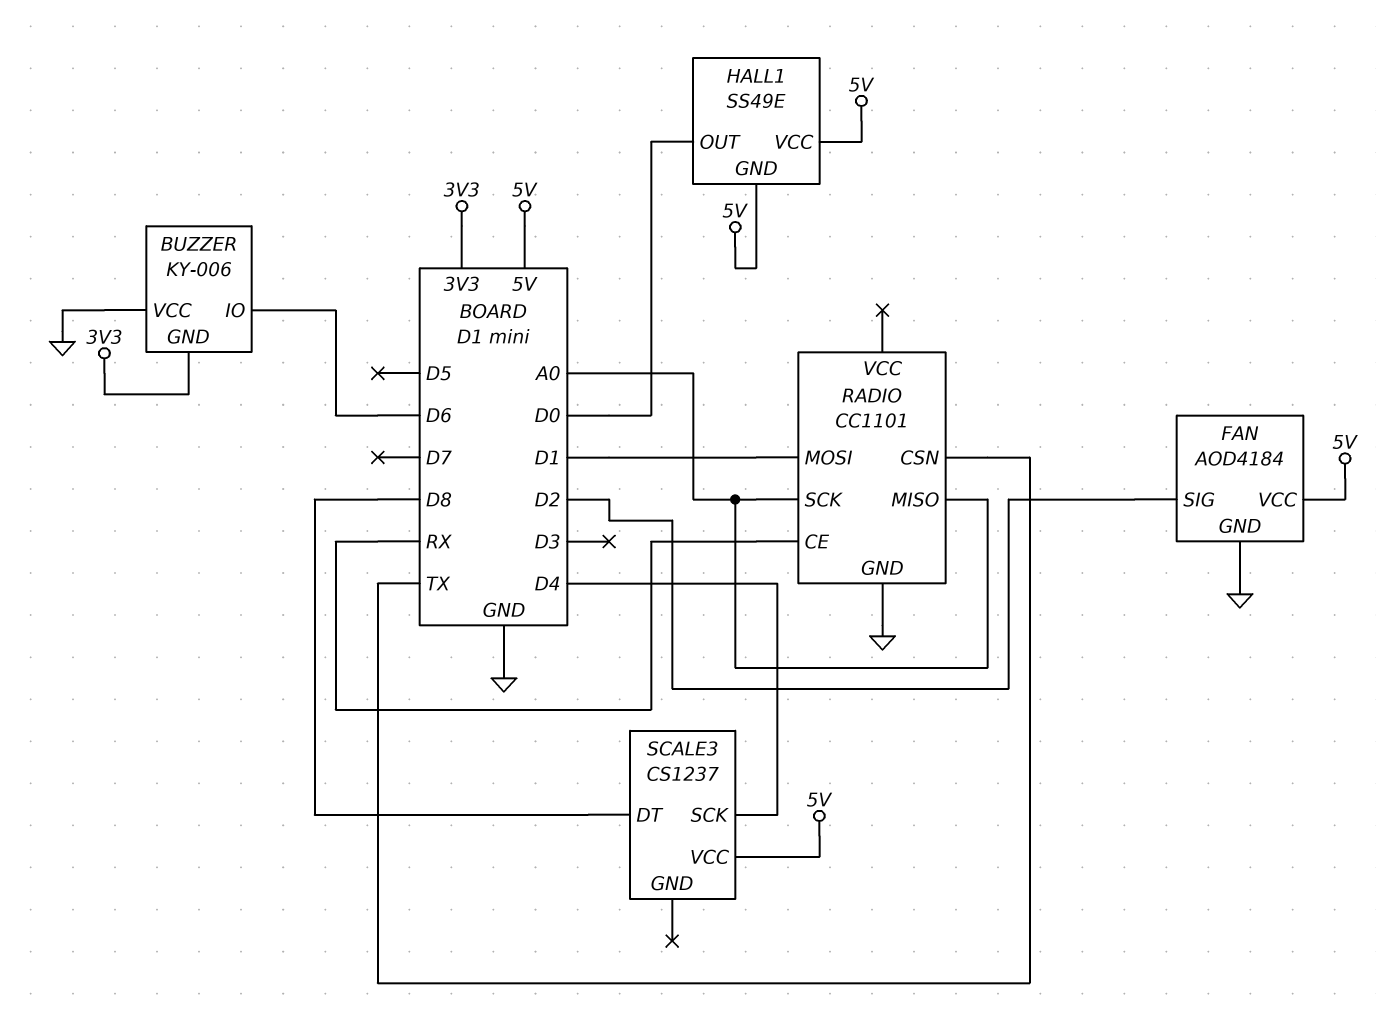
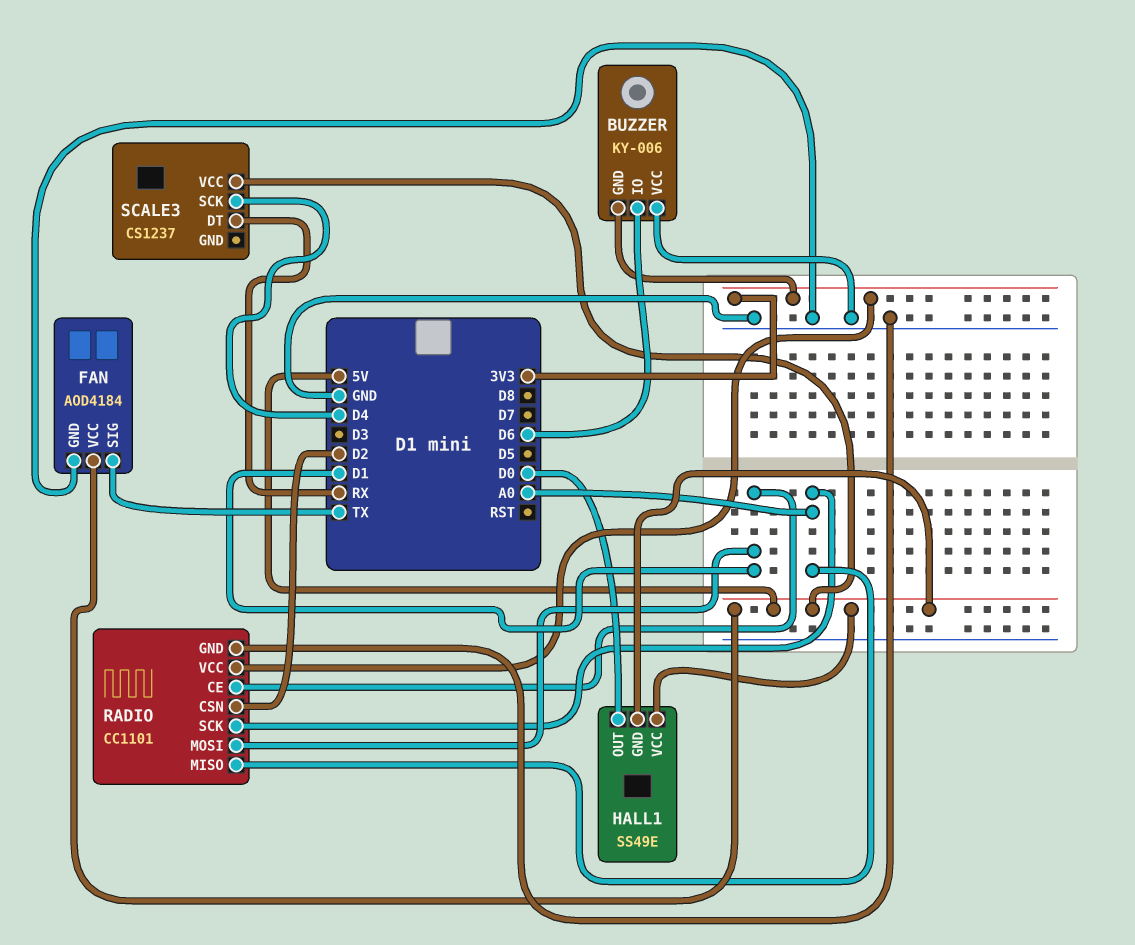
FAN pin SIG: D2 -> TX
RADIO pin CE: RX -> D1
RADIO pin CSN: TX -> D2
RADIO pin VCC: none -> 3V3
SCALE3 pin DT: D8 -> RX

